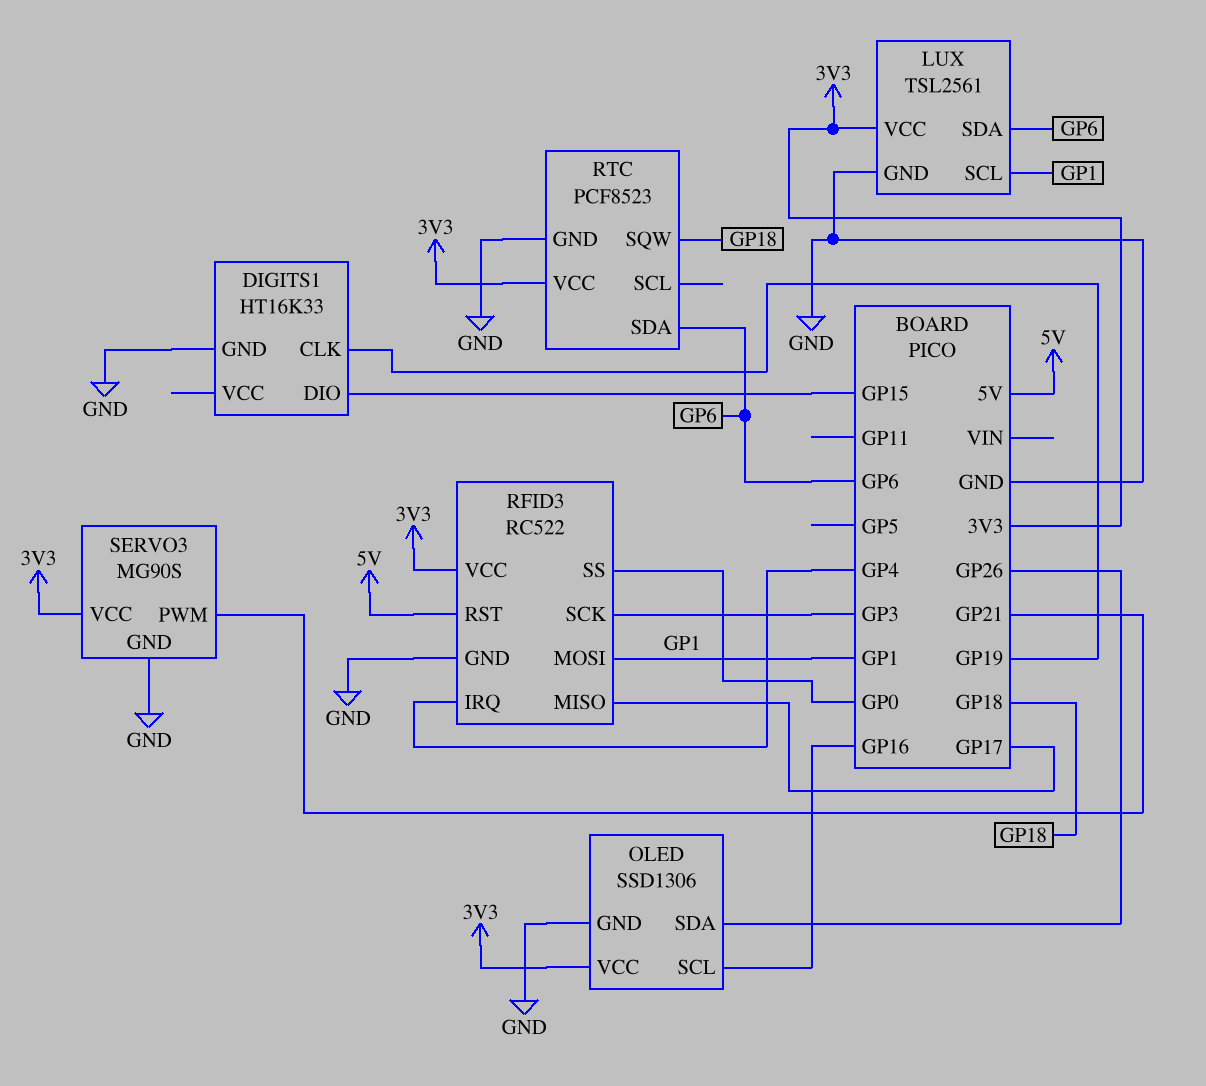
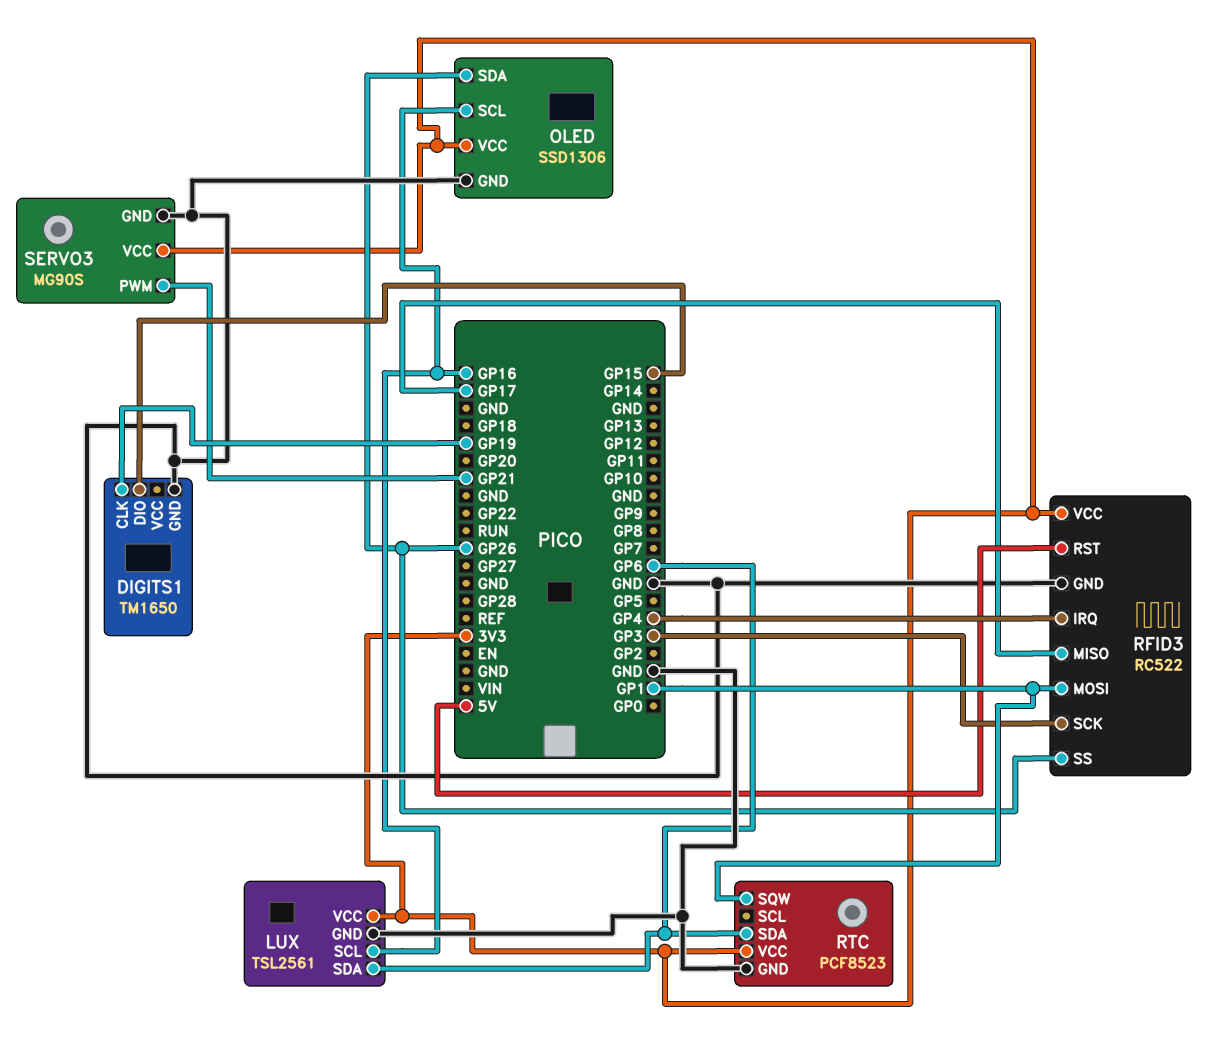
DIGITS1: HT16K33 -> TM1650
LUX pin SCL: GP1 -> GP16
RFID3 pin SS: GP0 -> GP26
RTC pin SQW: GP18 -> GP1

